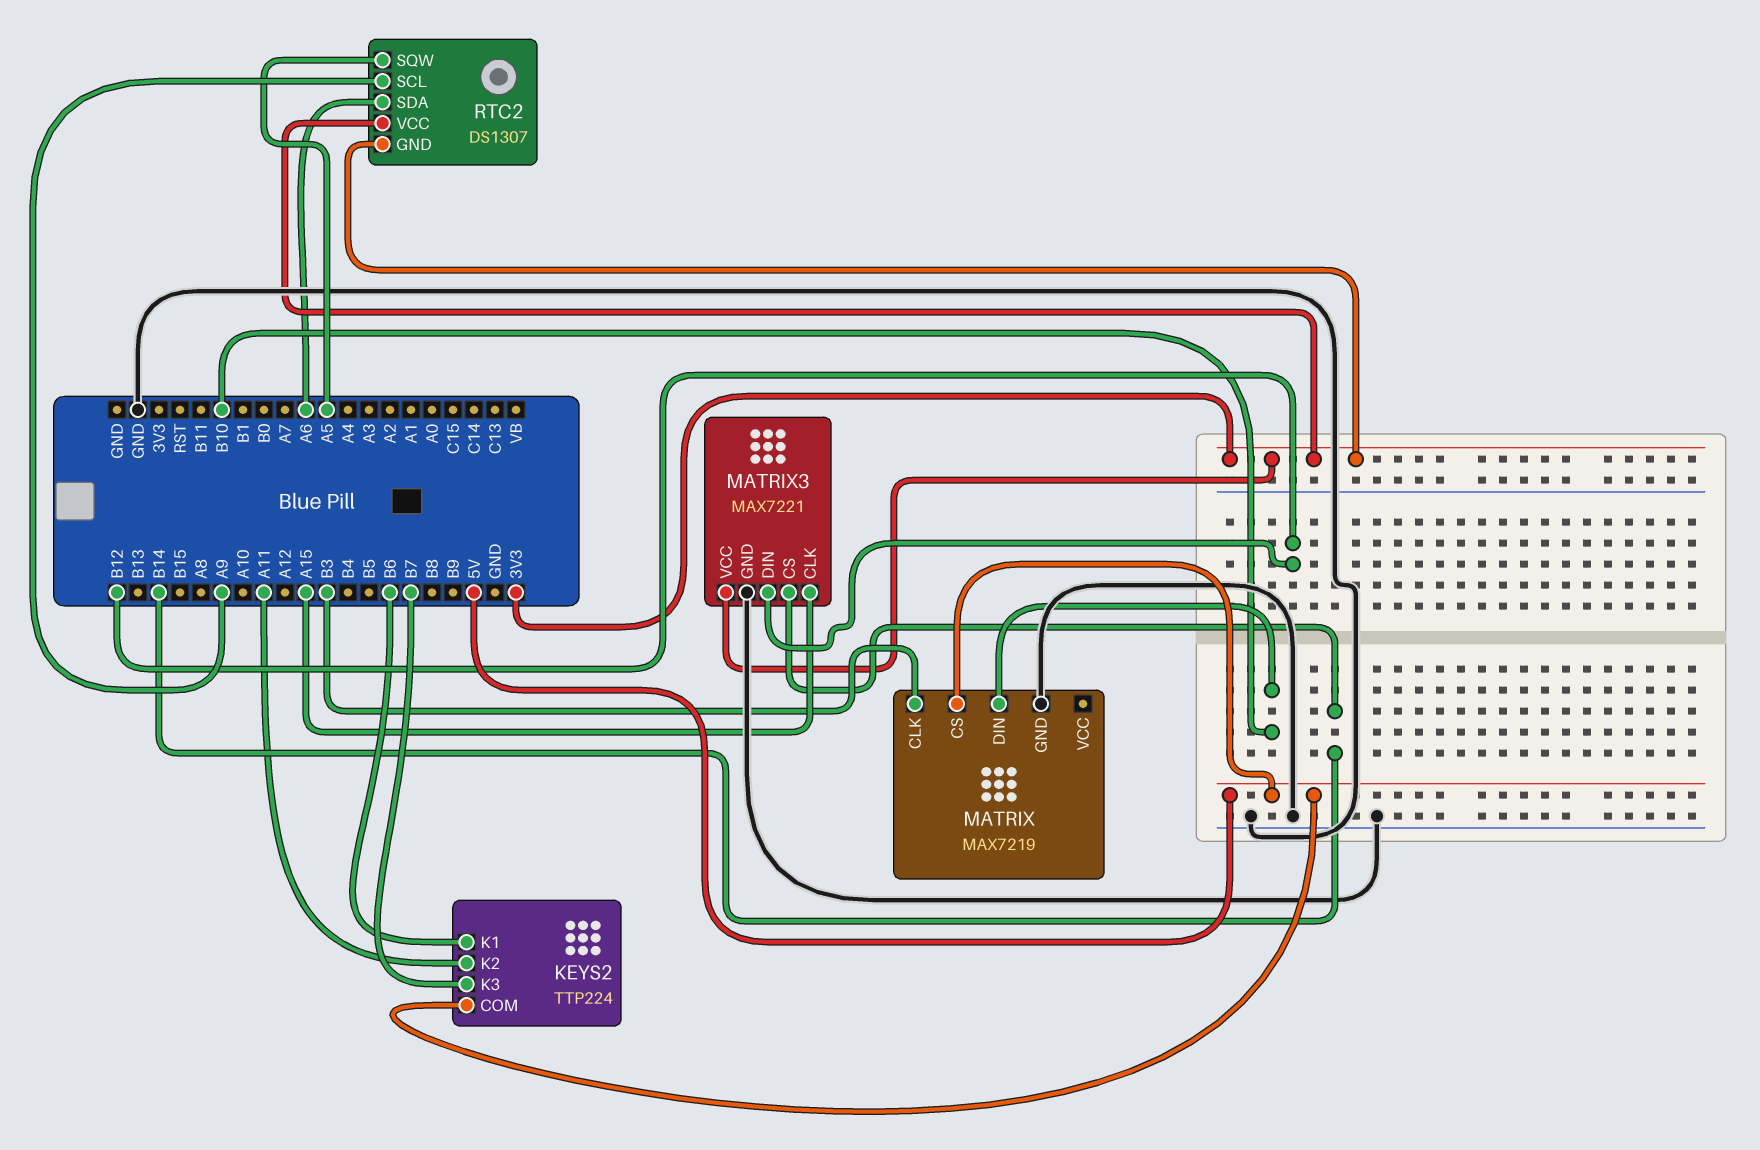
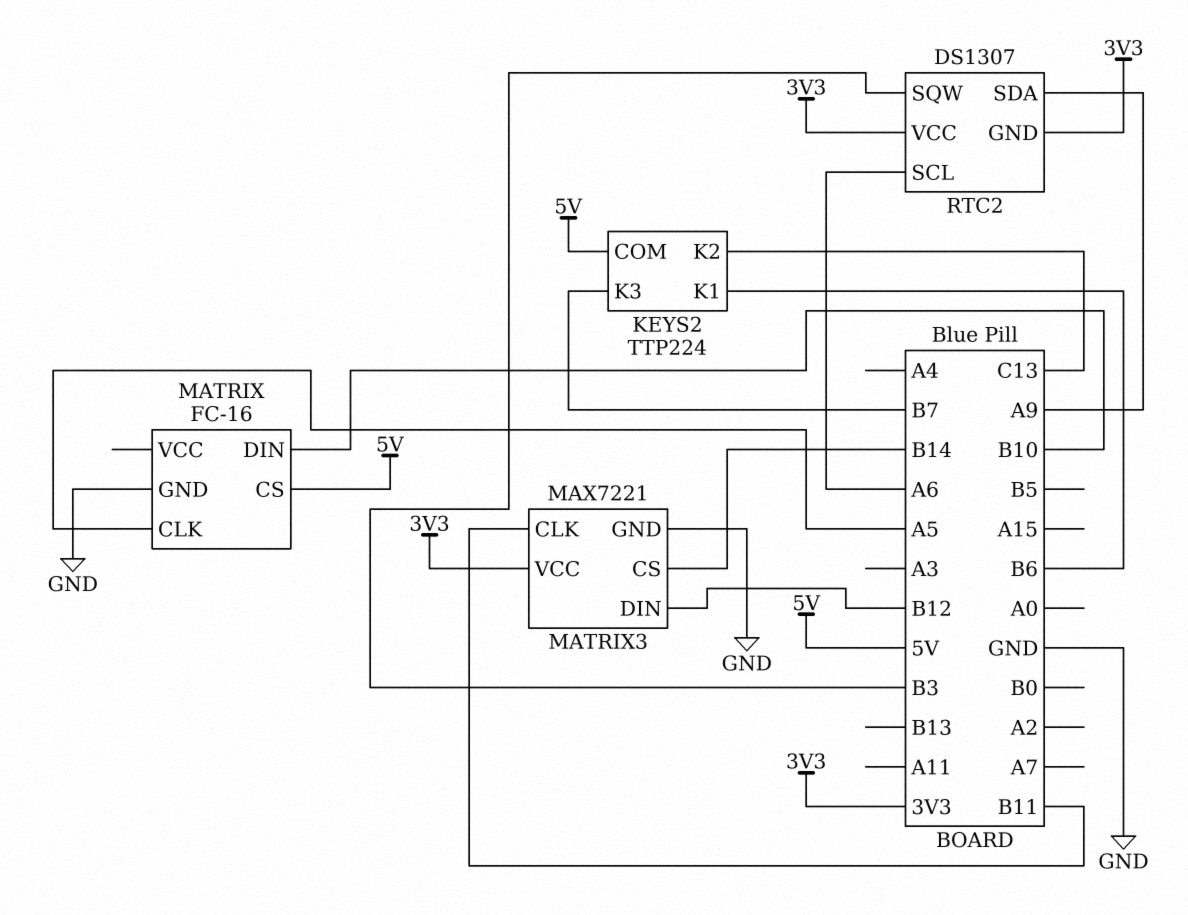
KEYS2 pin K2: A11 -> C13
MATRIX: MAX7219 -> FC-16
MATRIX pin CLK: B3 -> A5
MATRIX3 pin CLK: A15 -> B11
RTC2 pin SCL: A9 -> A6
RTC2 pin SDA: A6 -> A9
RTC2 pin SQW: A5 -> B3

